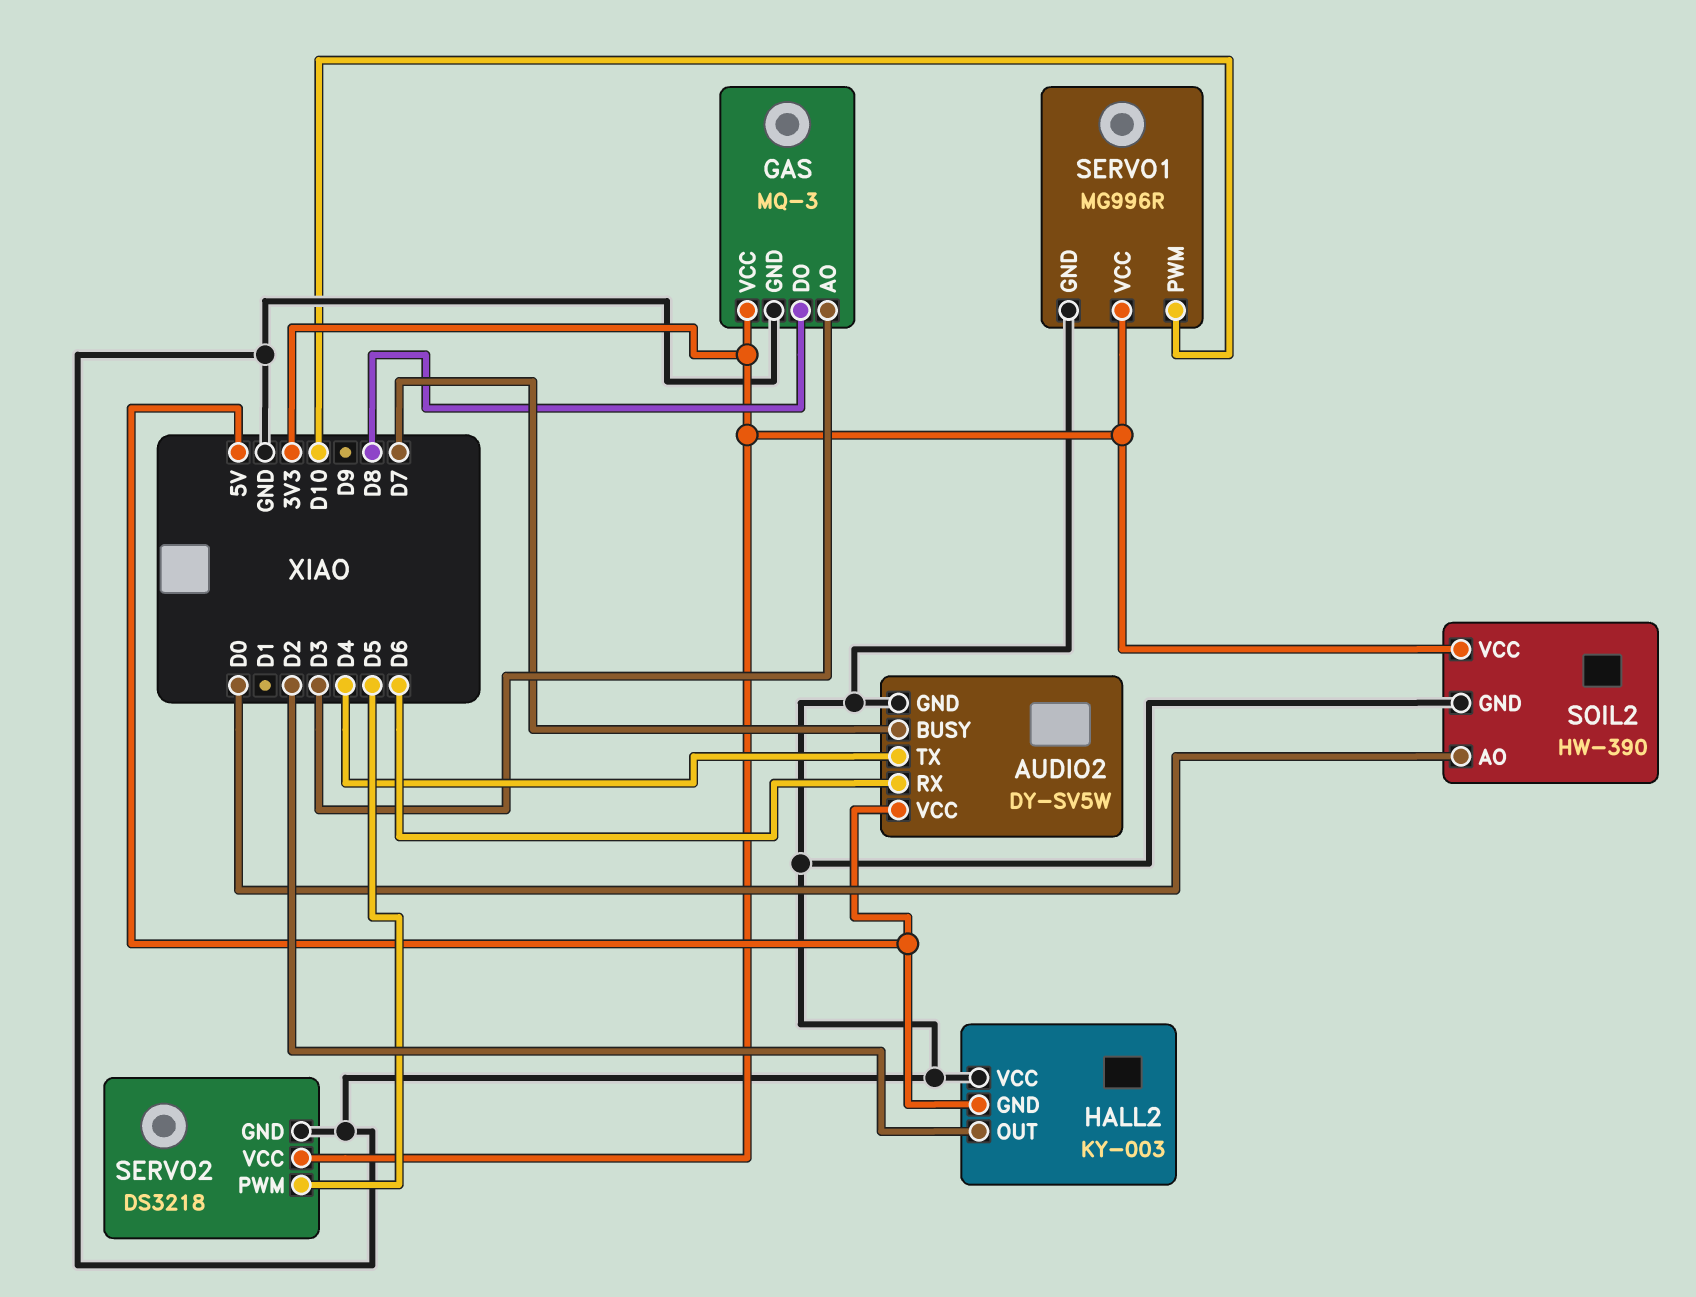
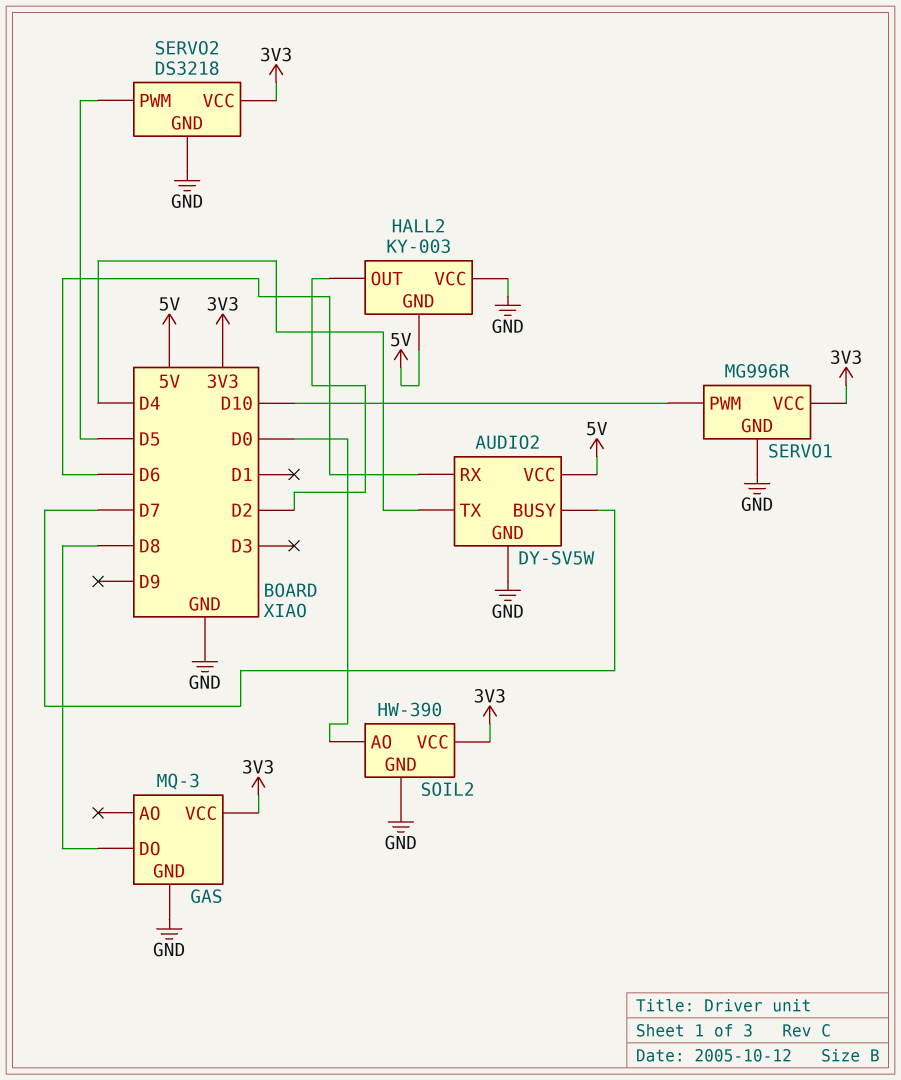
GAS pin AO: D3 -> none

